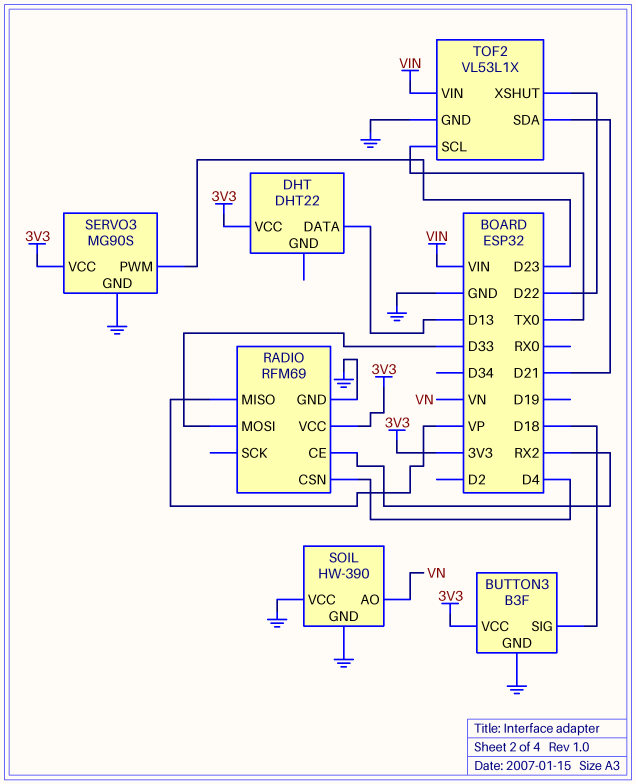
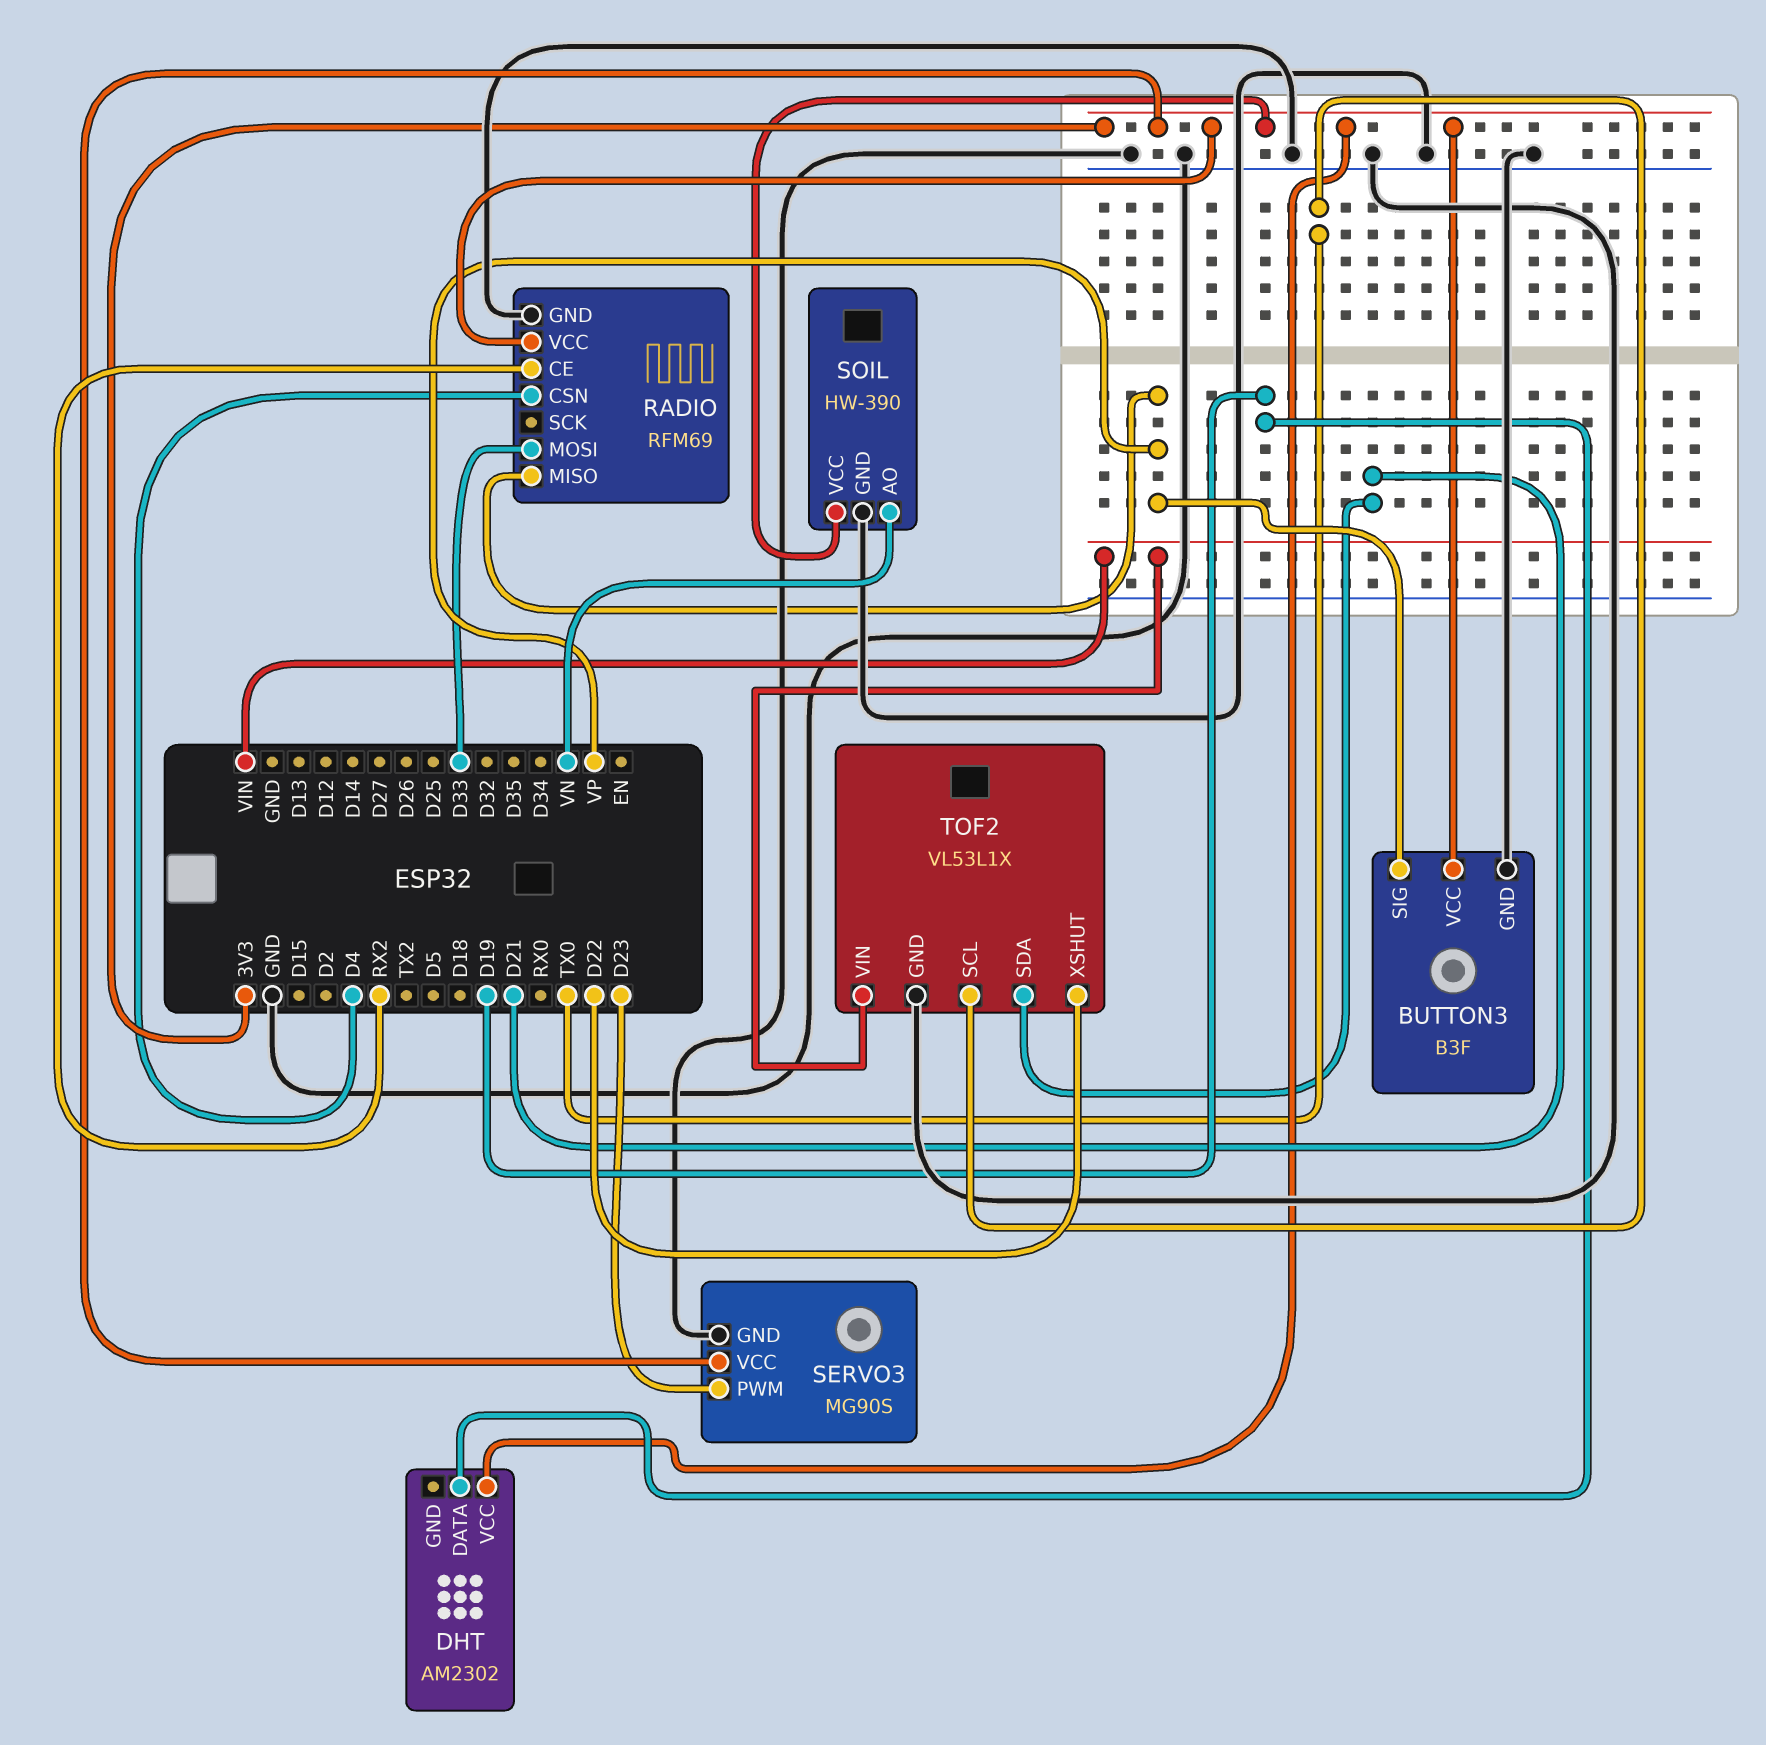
BUTTON3 pin SIG: D18 -> VP
DHT: DHT22 -> AM2302
DHT pin DATA: D13 -> D19
SOIL pin VCC: GND -> 3V3

